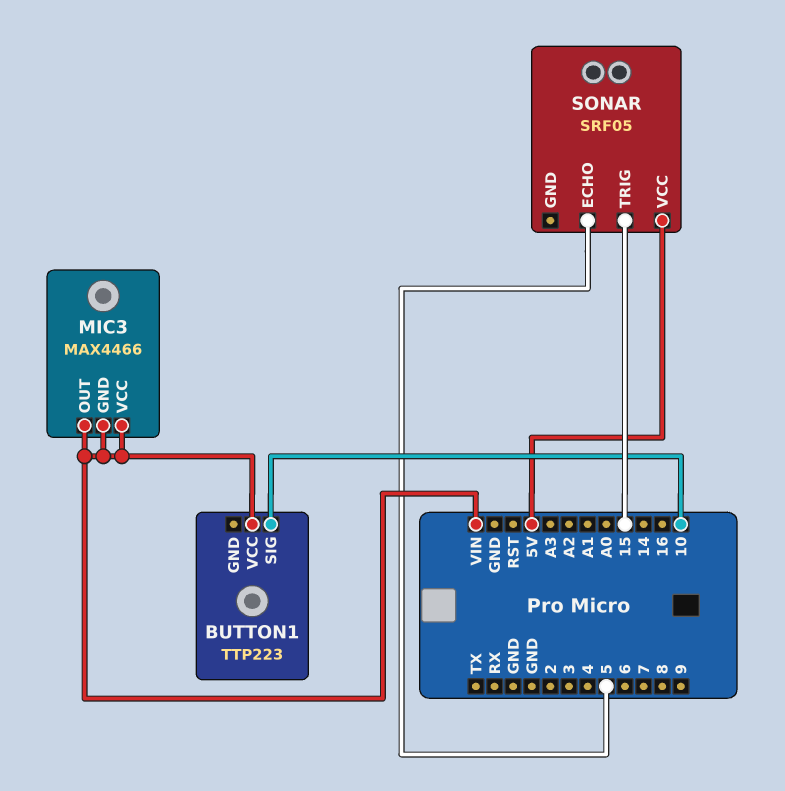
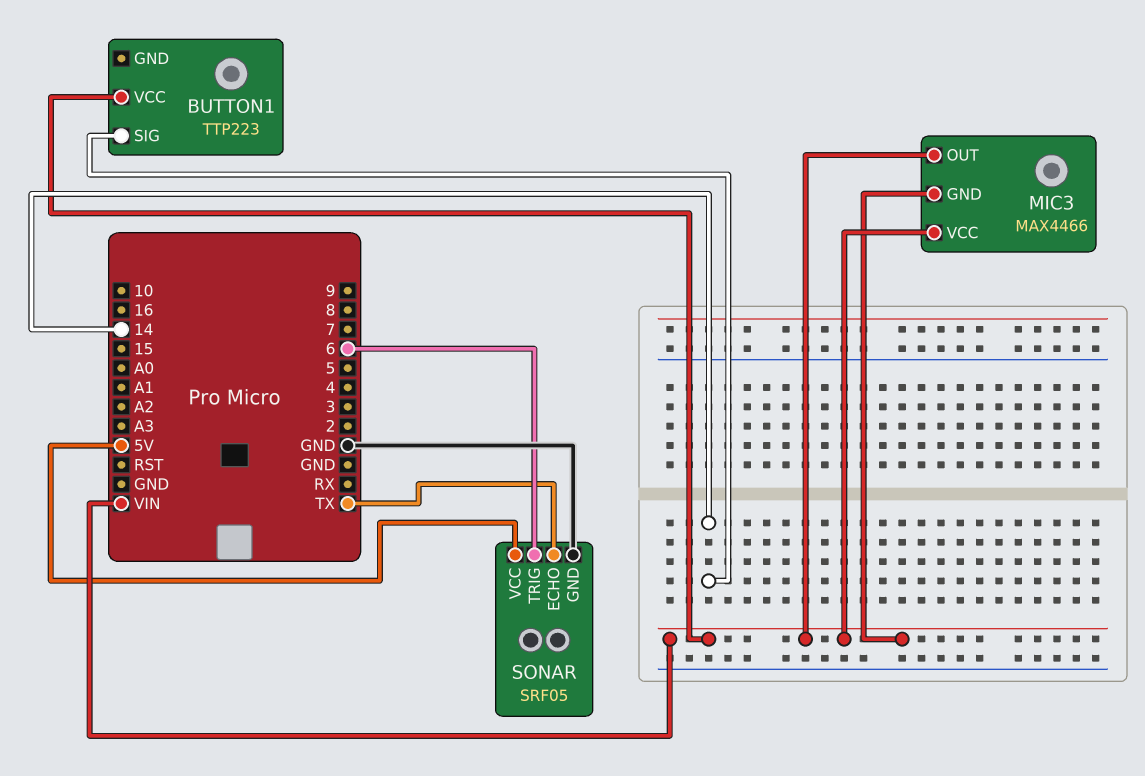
BUTTON1 pin SIG: 10 -> 14
SONAR pin ECHO: 5 -> TX
SONAR pin GND: none -> GND
SONAR pin TRIG: 15 -> 6

